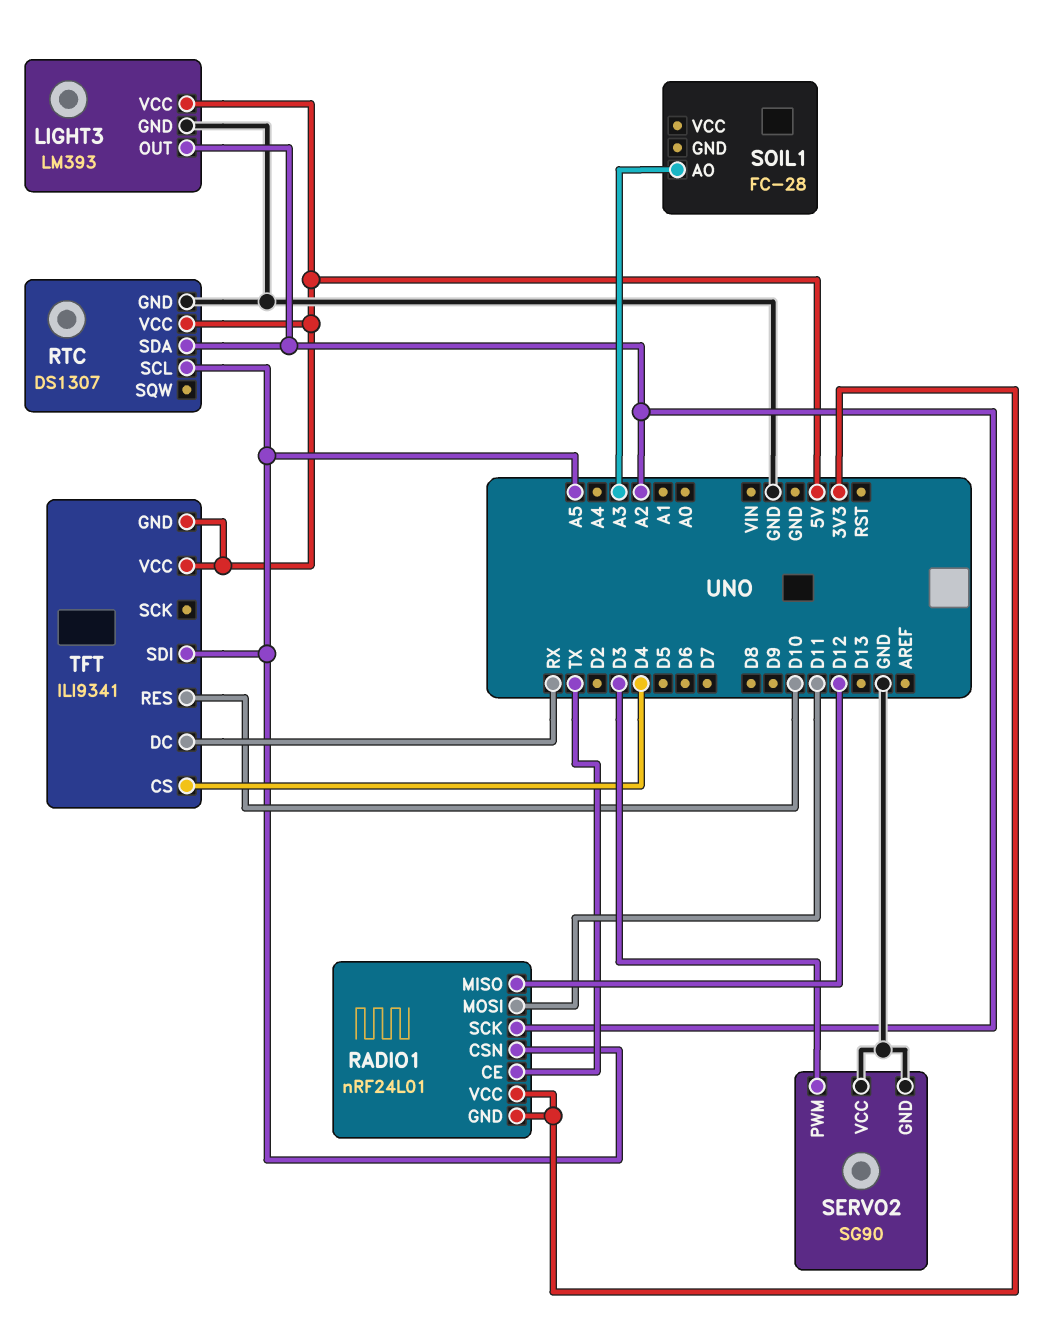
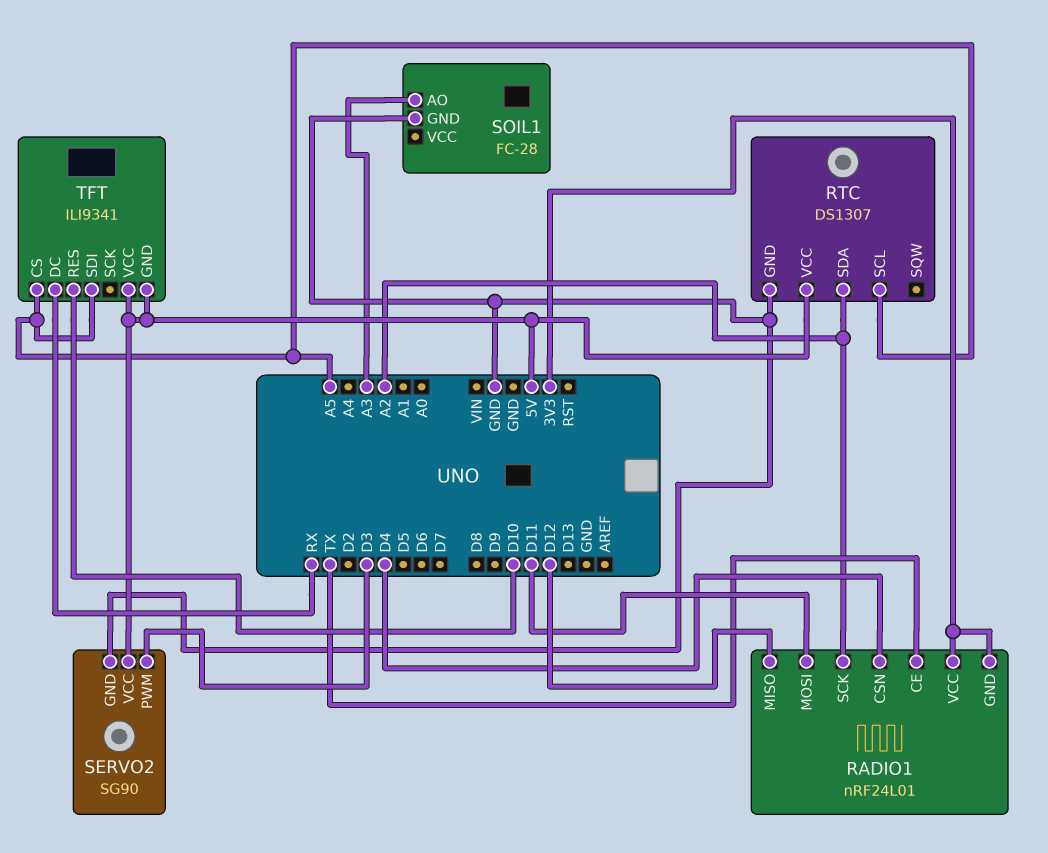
LIGHT3: LM393 -> none
LIGHT3 pin GND: GND -> none
LIGHT3 pin OUT: A2 -> none
LIGHT3 pin VCC: 5V -> none
RADIO1 pin CSN: A5 -> D4
SERVO2 pin VCC: GND -> 5V
SOIL1 pin GND: none -> GND
TFT pin CS: D4 -> A5

